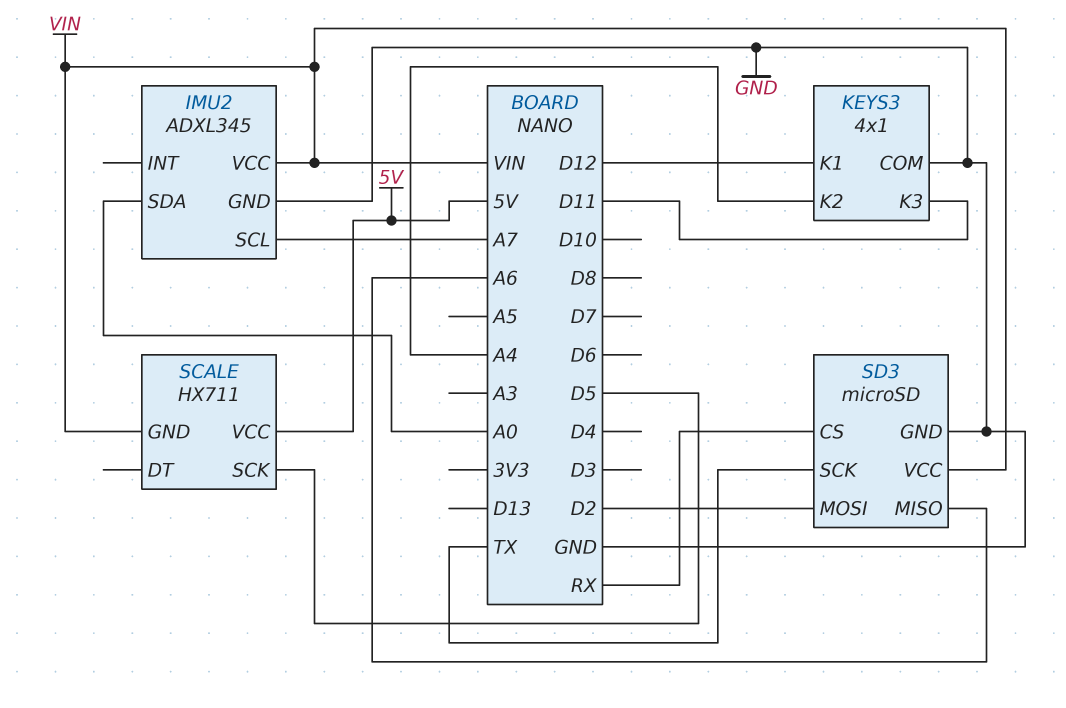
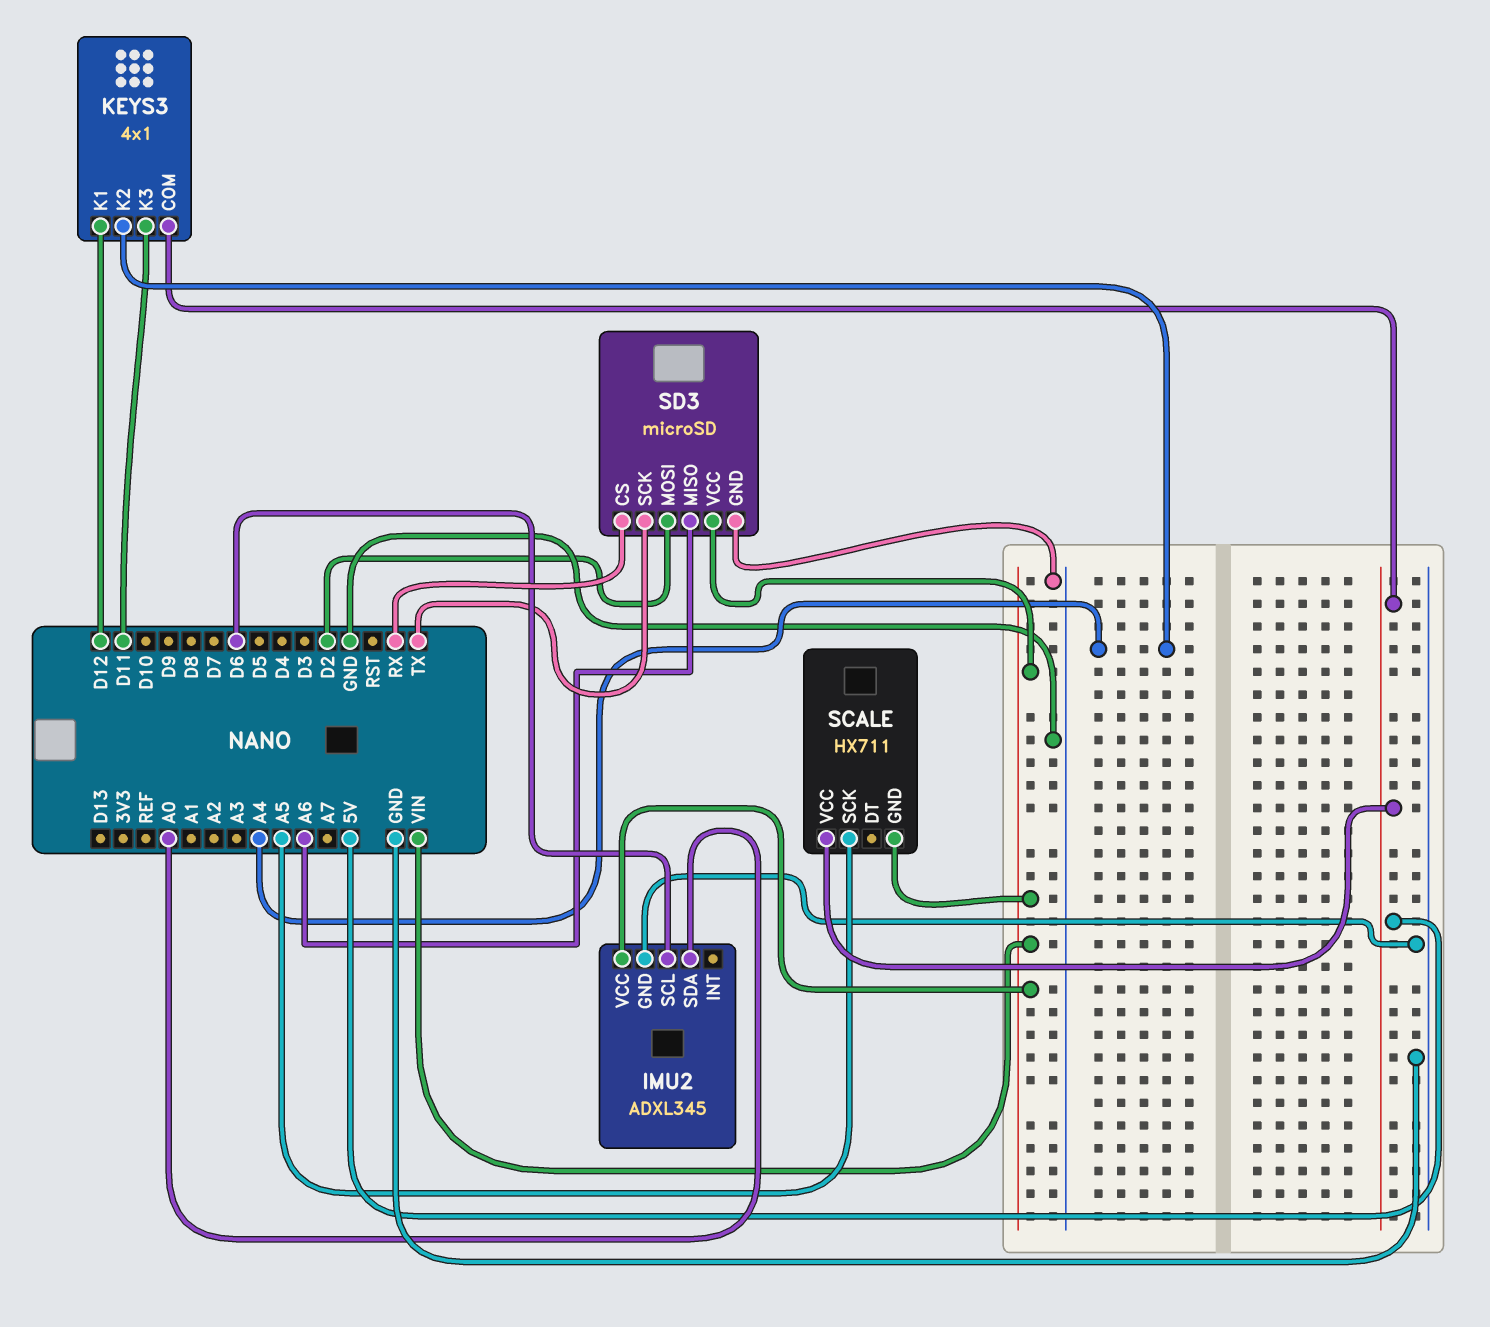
IMU2 pin SCL: A7 -> D6
KEYS3 pin COM: GND -> 5V
SCALE pin SCK: D5 -> A5

